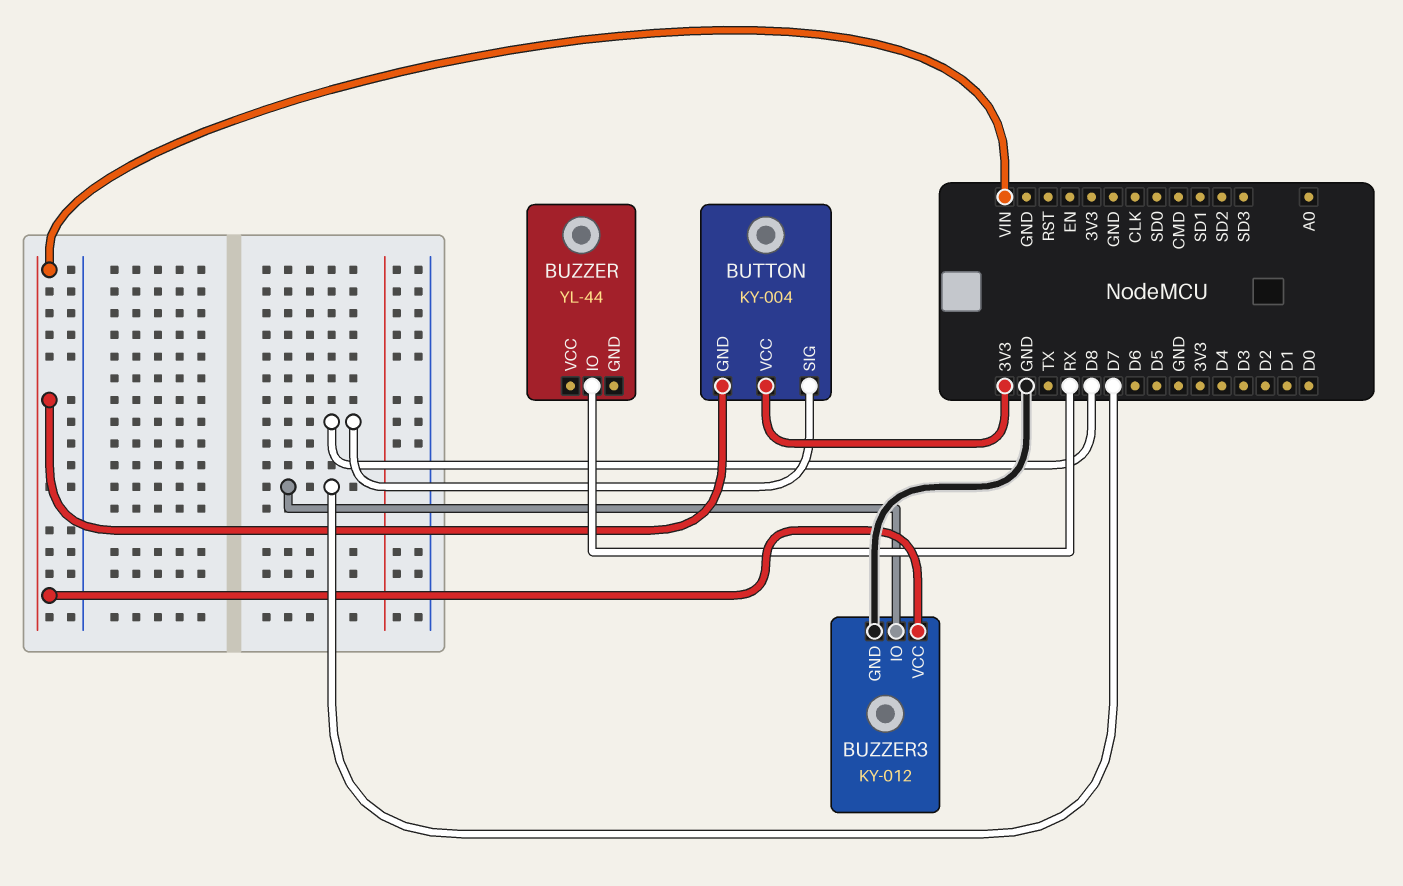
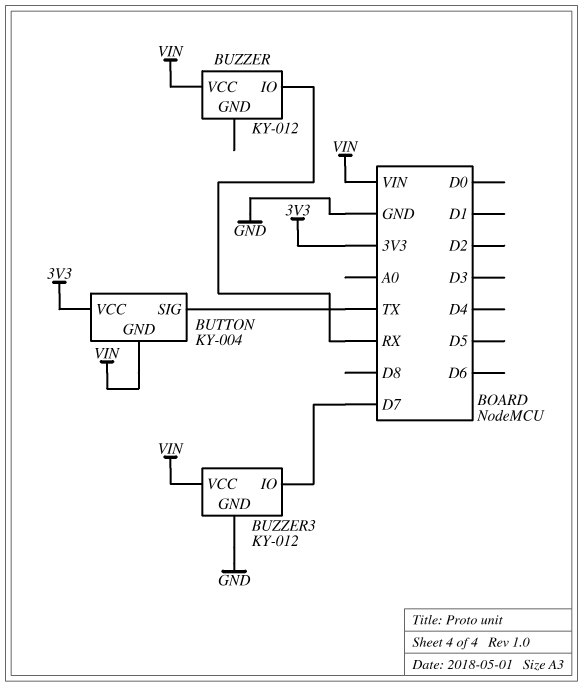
BUTTON pin SIG: D8 -> TX
BUZZER: YL-44 -> KY-012
BUZZER pin VCC: none -> VIN

